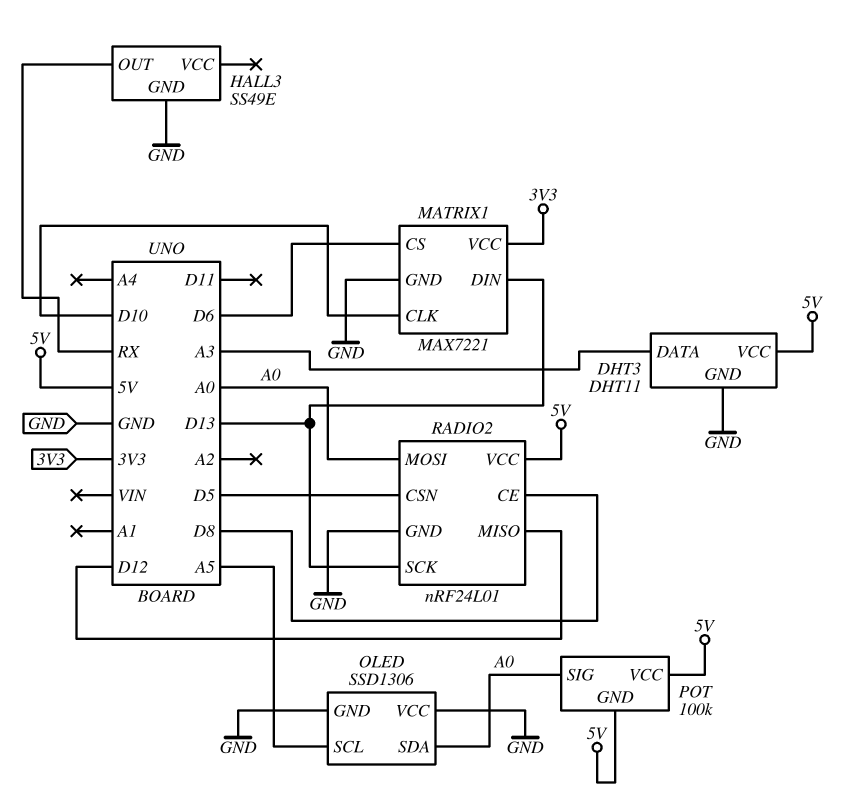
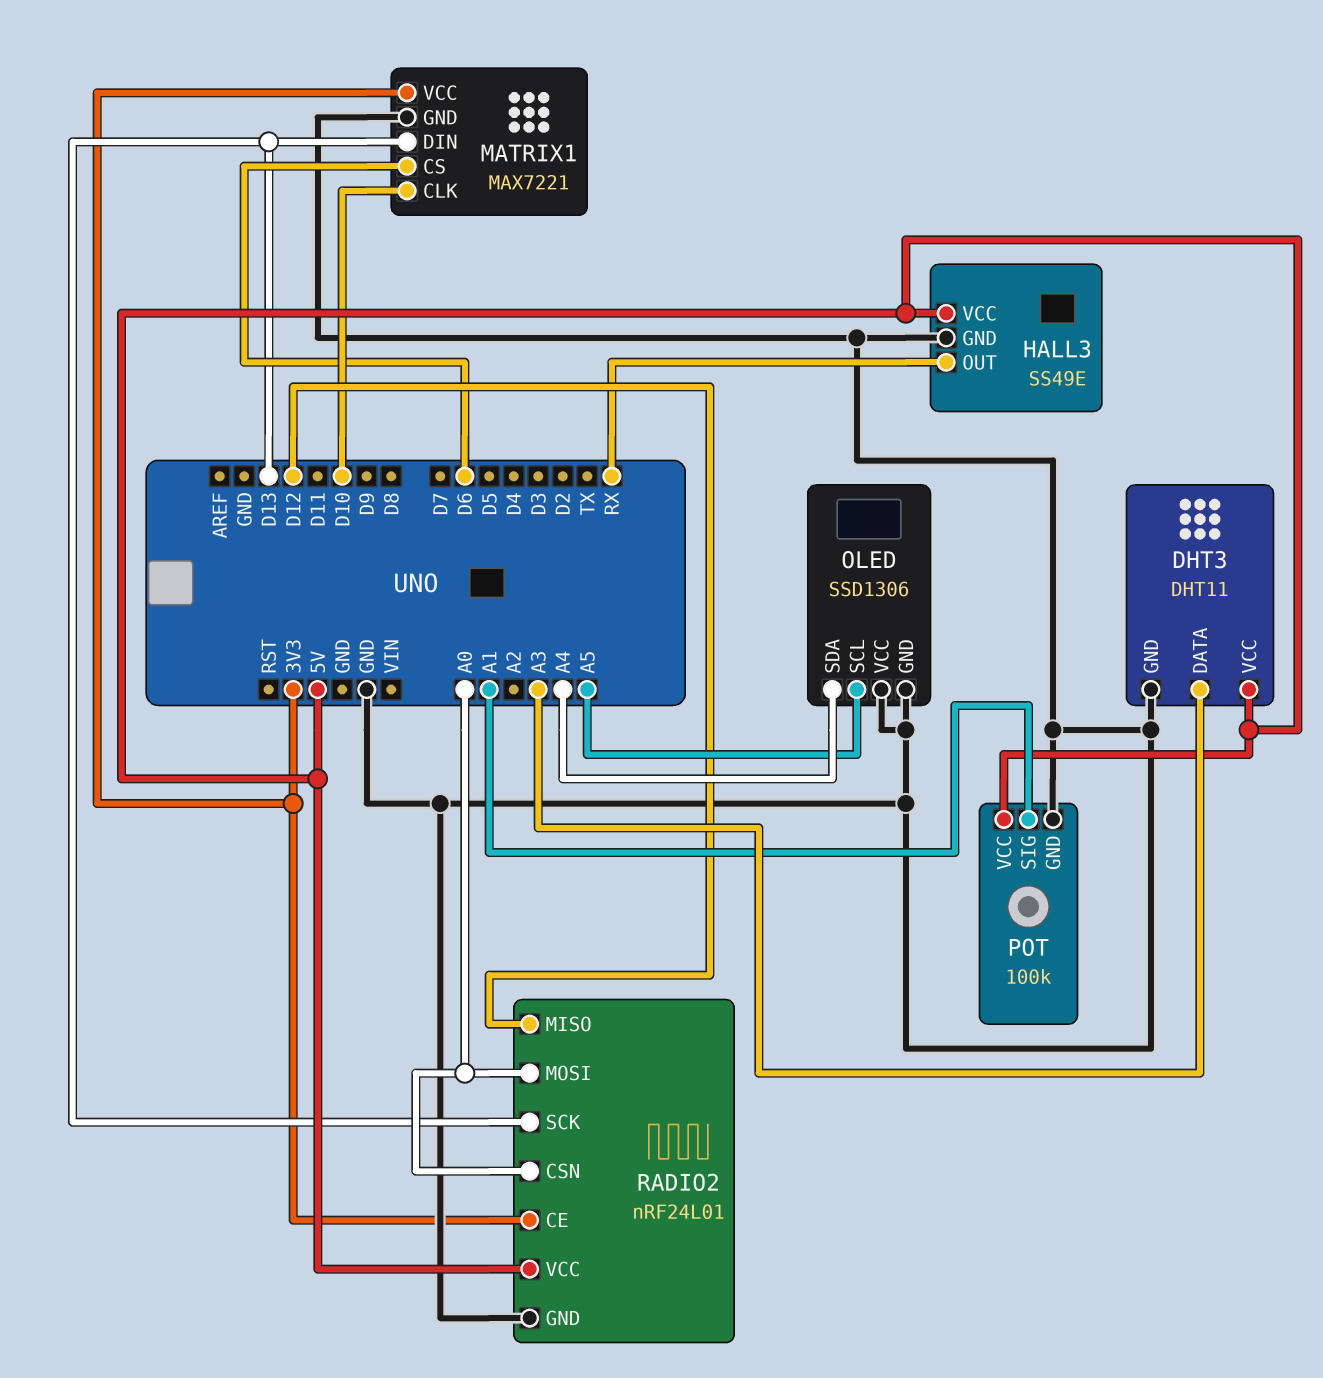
HALL3 pin VCC: none -> 5V
OLED pin SDA: A0 -> A4
POT pin GND: 5V -> GND
POT pin SIG: A0 -> A1
RADIO2 pin CE: D8 -> 3V3
RADIO2 pin CSN: D5 -> A0

